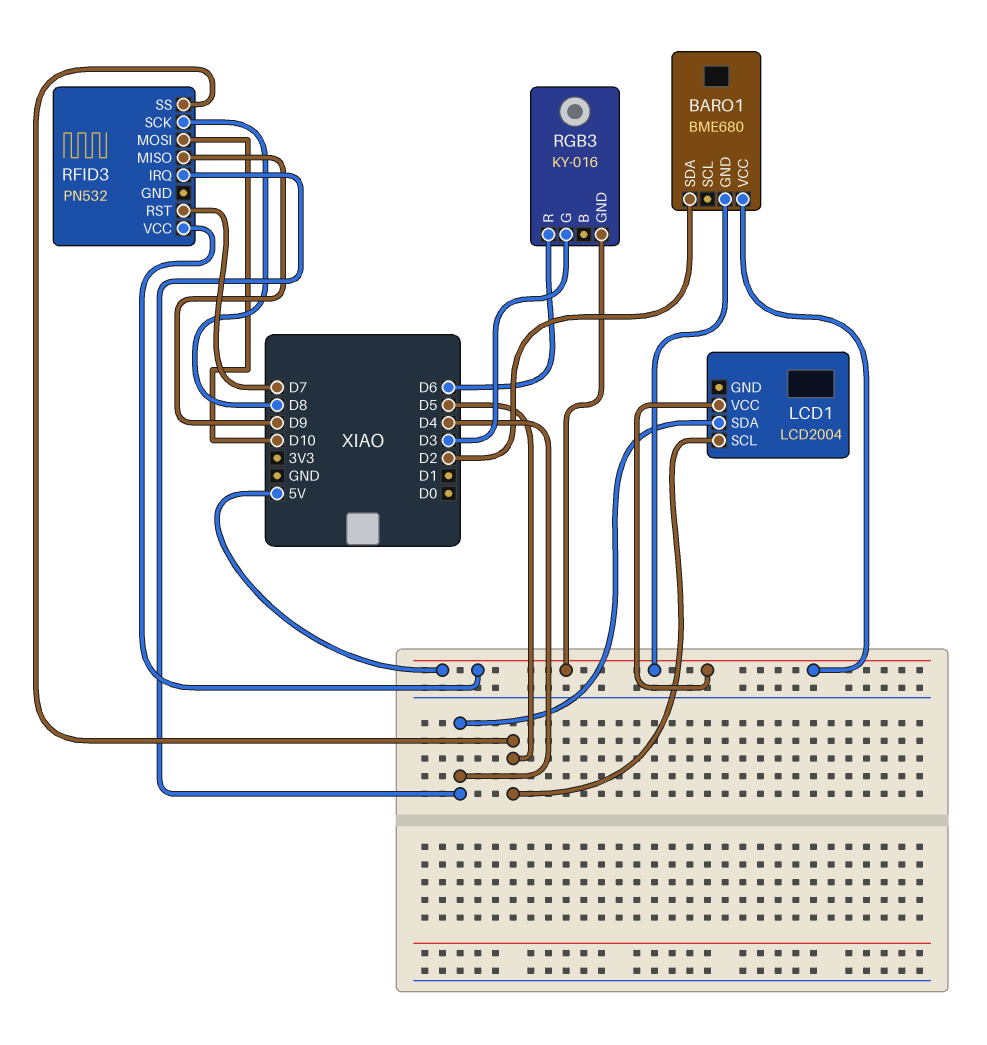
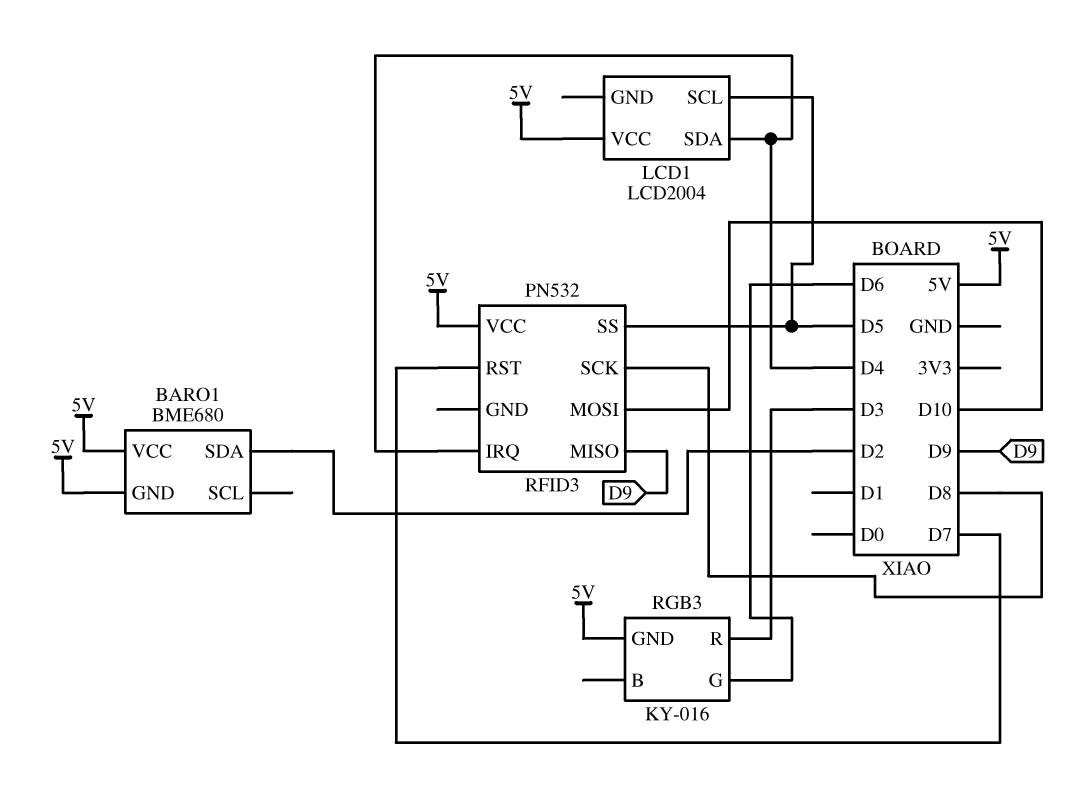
RGB3 pin G: D3 -> D6
RGB3 pin R: D6 -> D3

